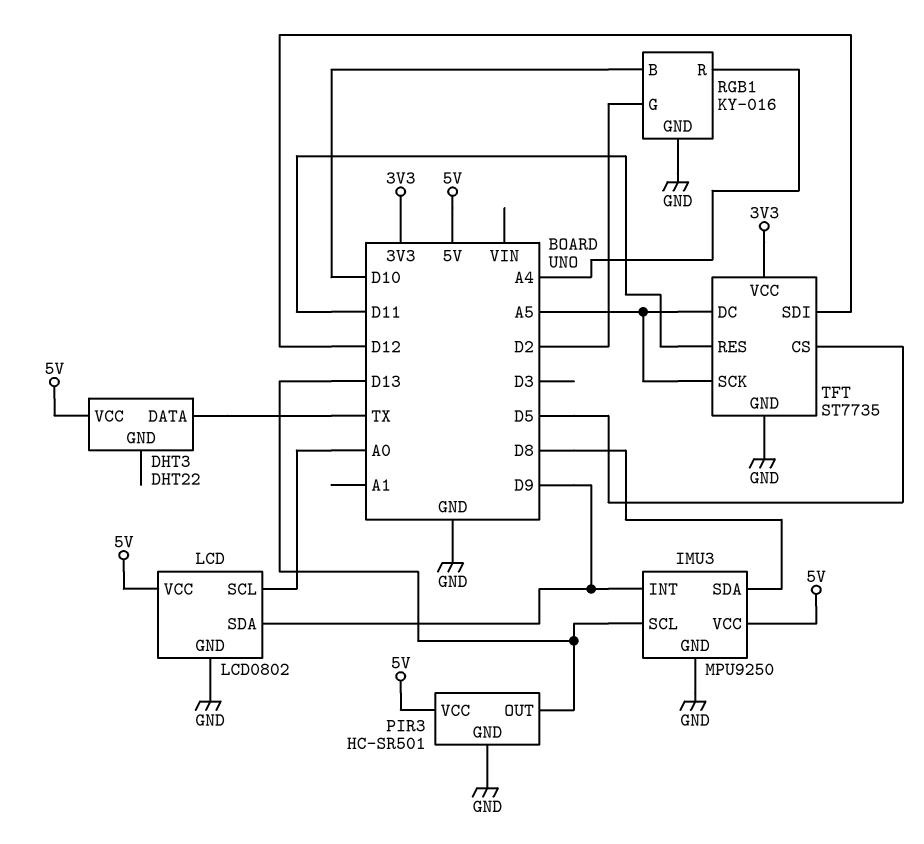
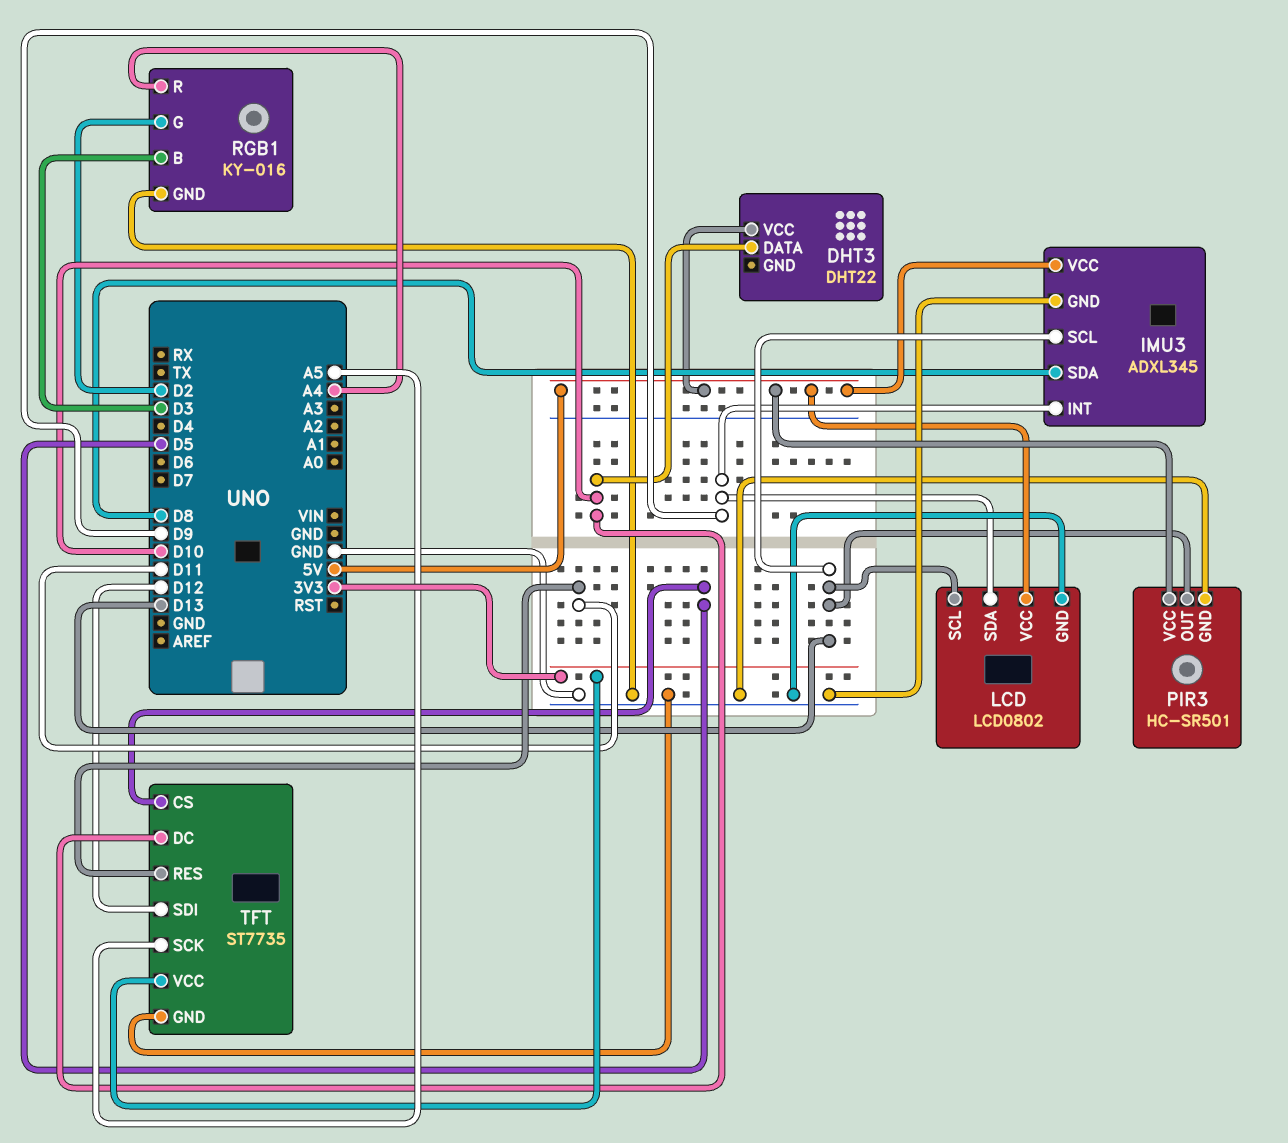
DHT3 pin DATA: TX -> D10
IMU3: MPU9250 -> ADXL345
LCD pin SCL: A0 -> D13
RGB1 pin B: D10 -> D3
TFT pin DC: A5 -> D10

